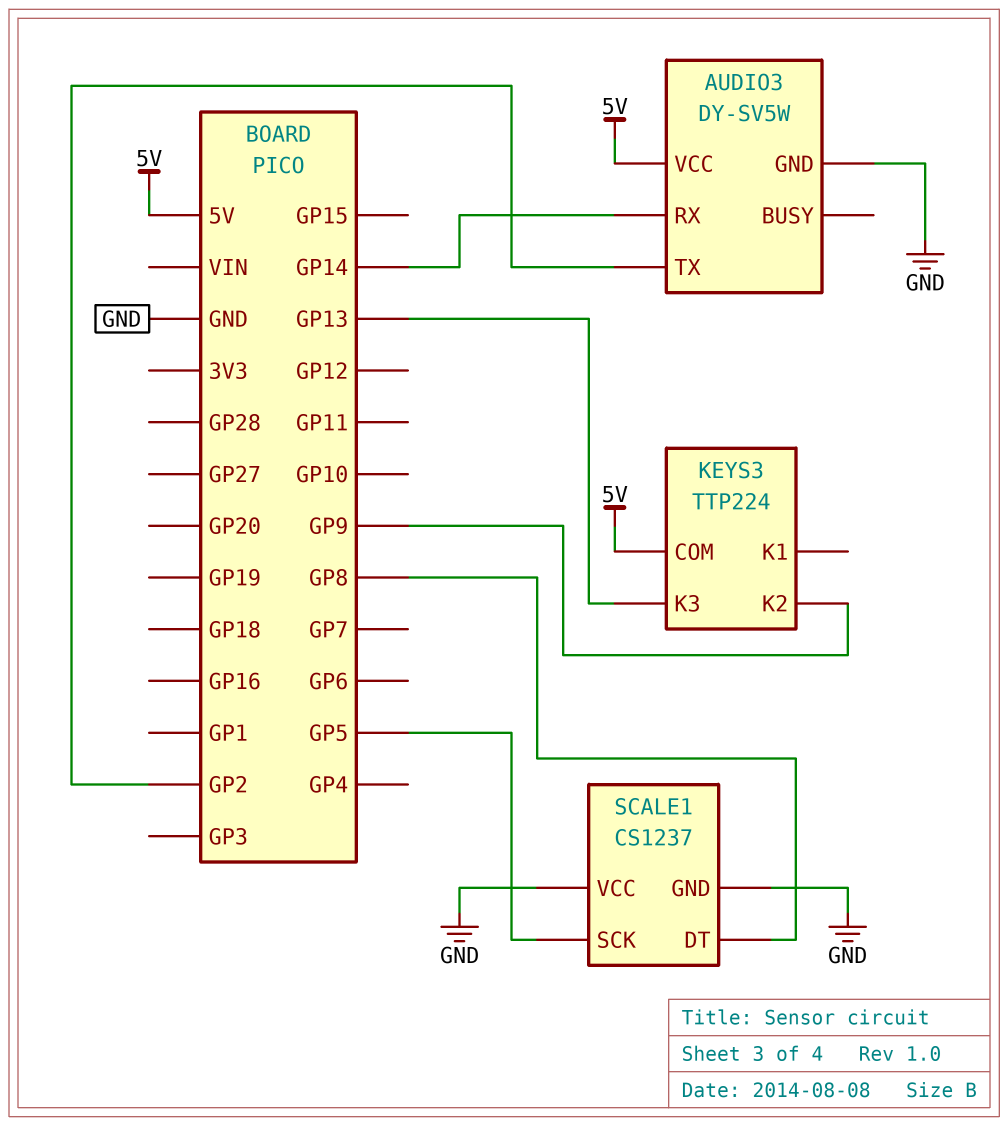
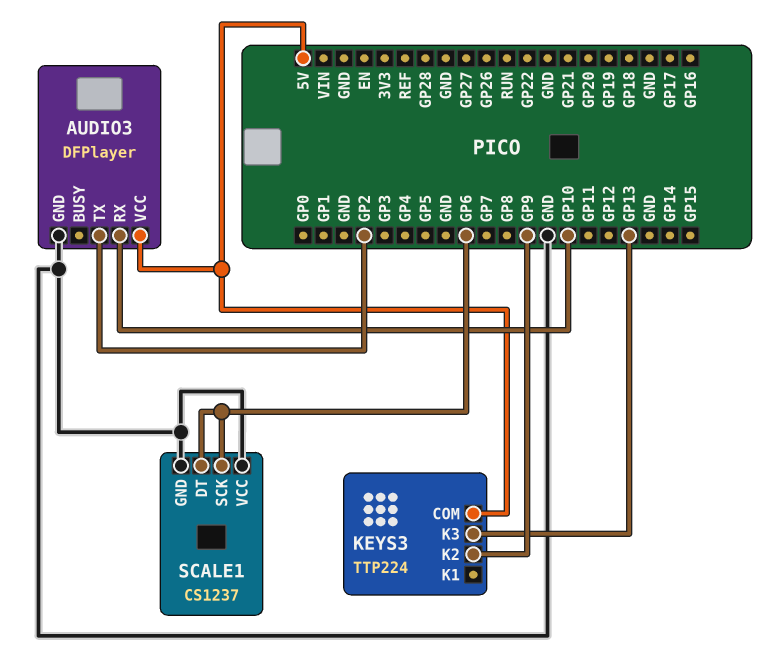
AUDIO3: DY-SV5W -> DFPlayer
AUDIO3 pin RX: GP14 -> GP10
SCALE1 pin DT: GP8 -> GP6
SCALE1 pin SCK: GP5 -> GP6

